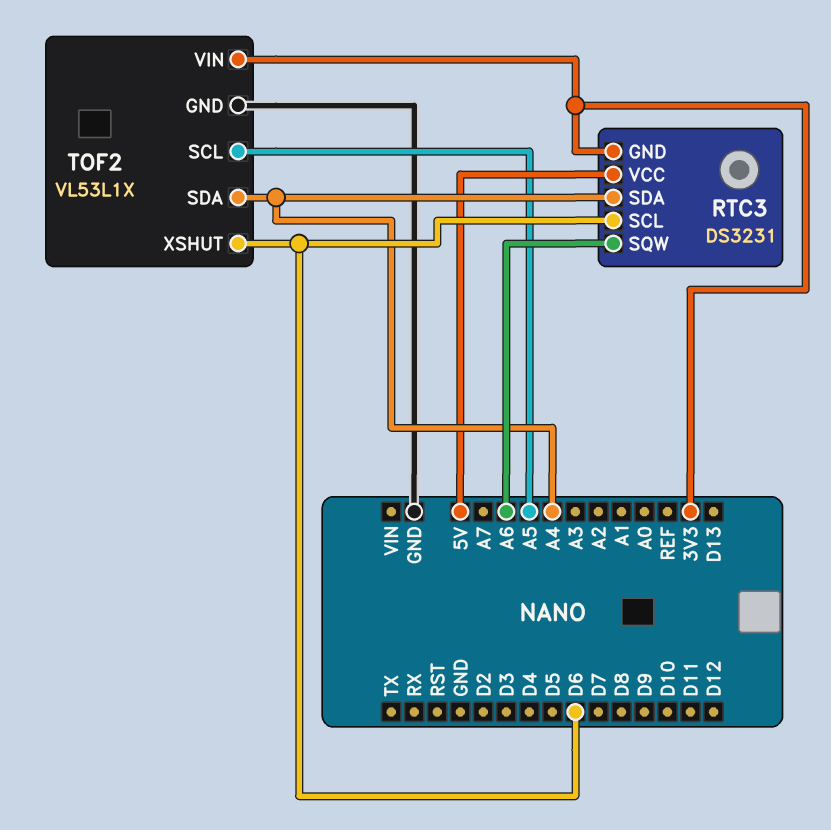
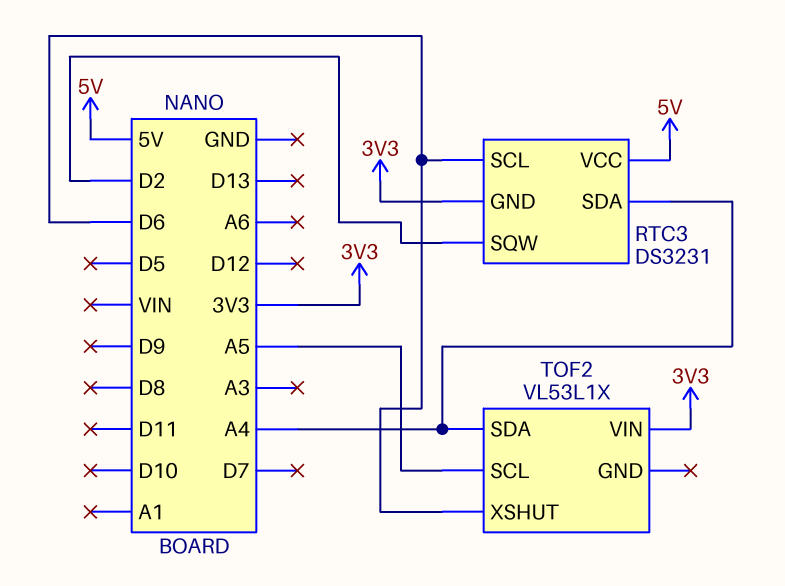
RTC3 pin SQW: A6 -> D2
TOF2 pin GND: GND -> none

